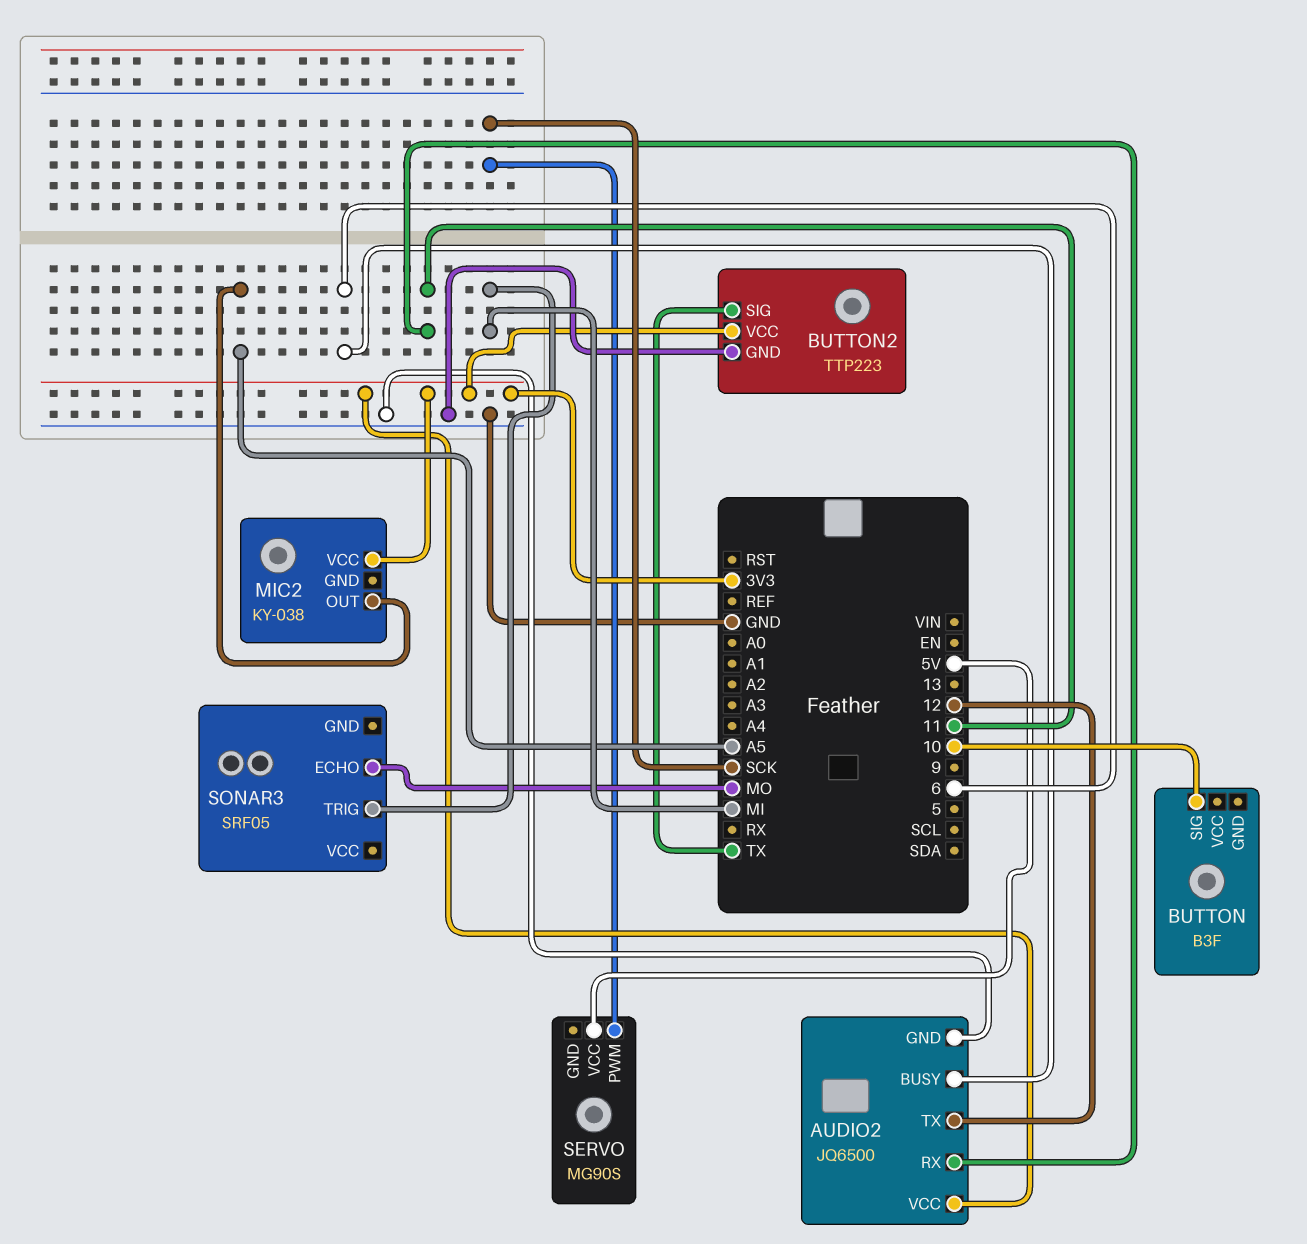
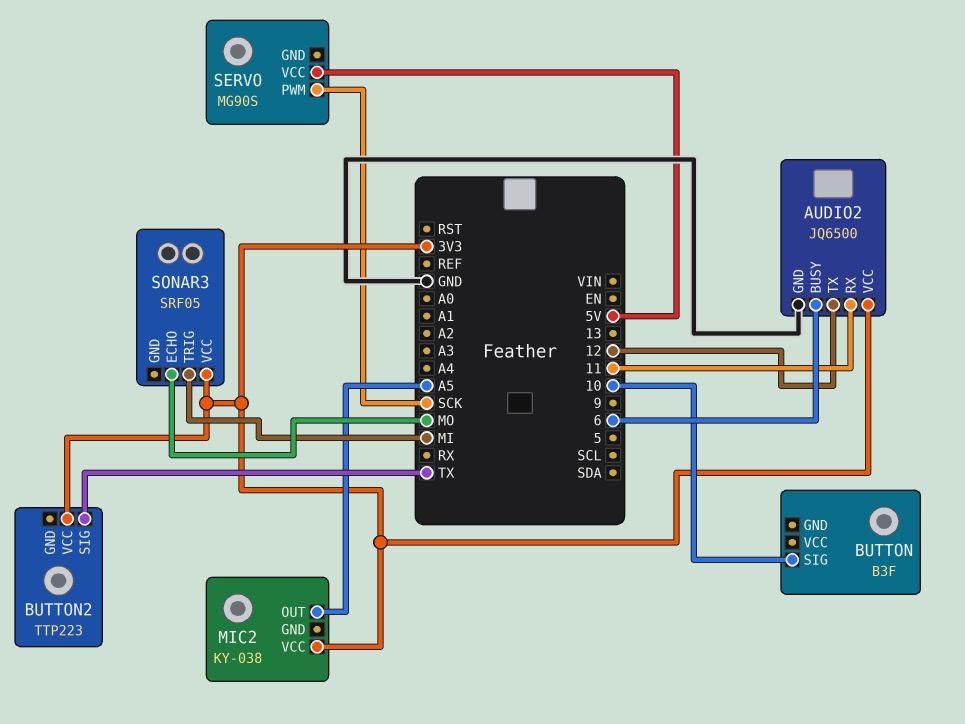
BUTTON2 pin GND: GND -> none
SONAR3 pin VCC: none -> 3V3

